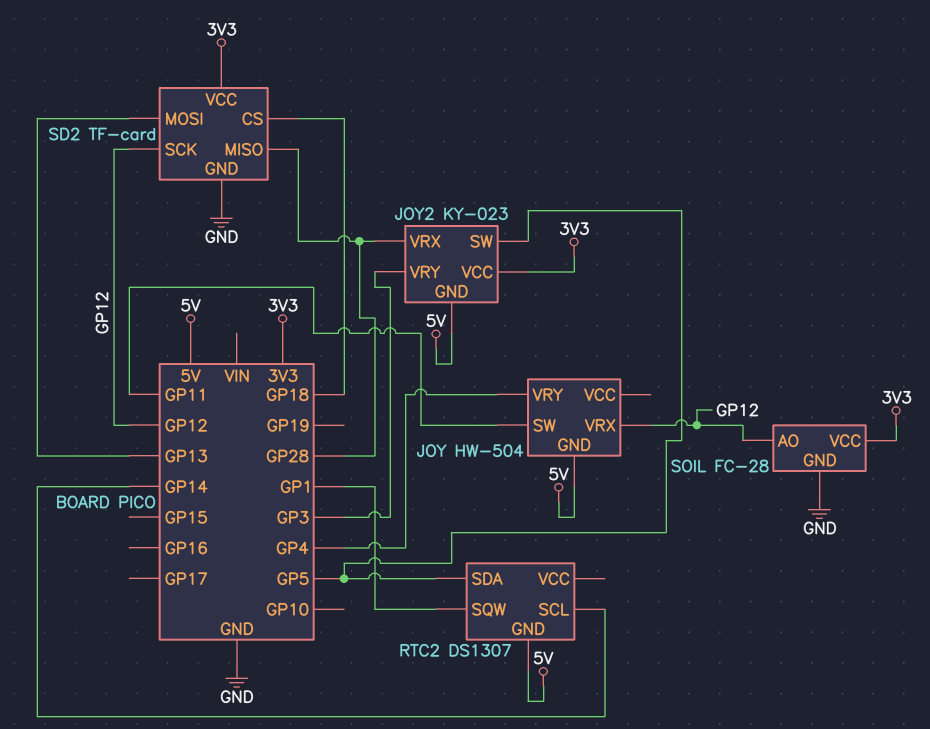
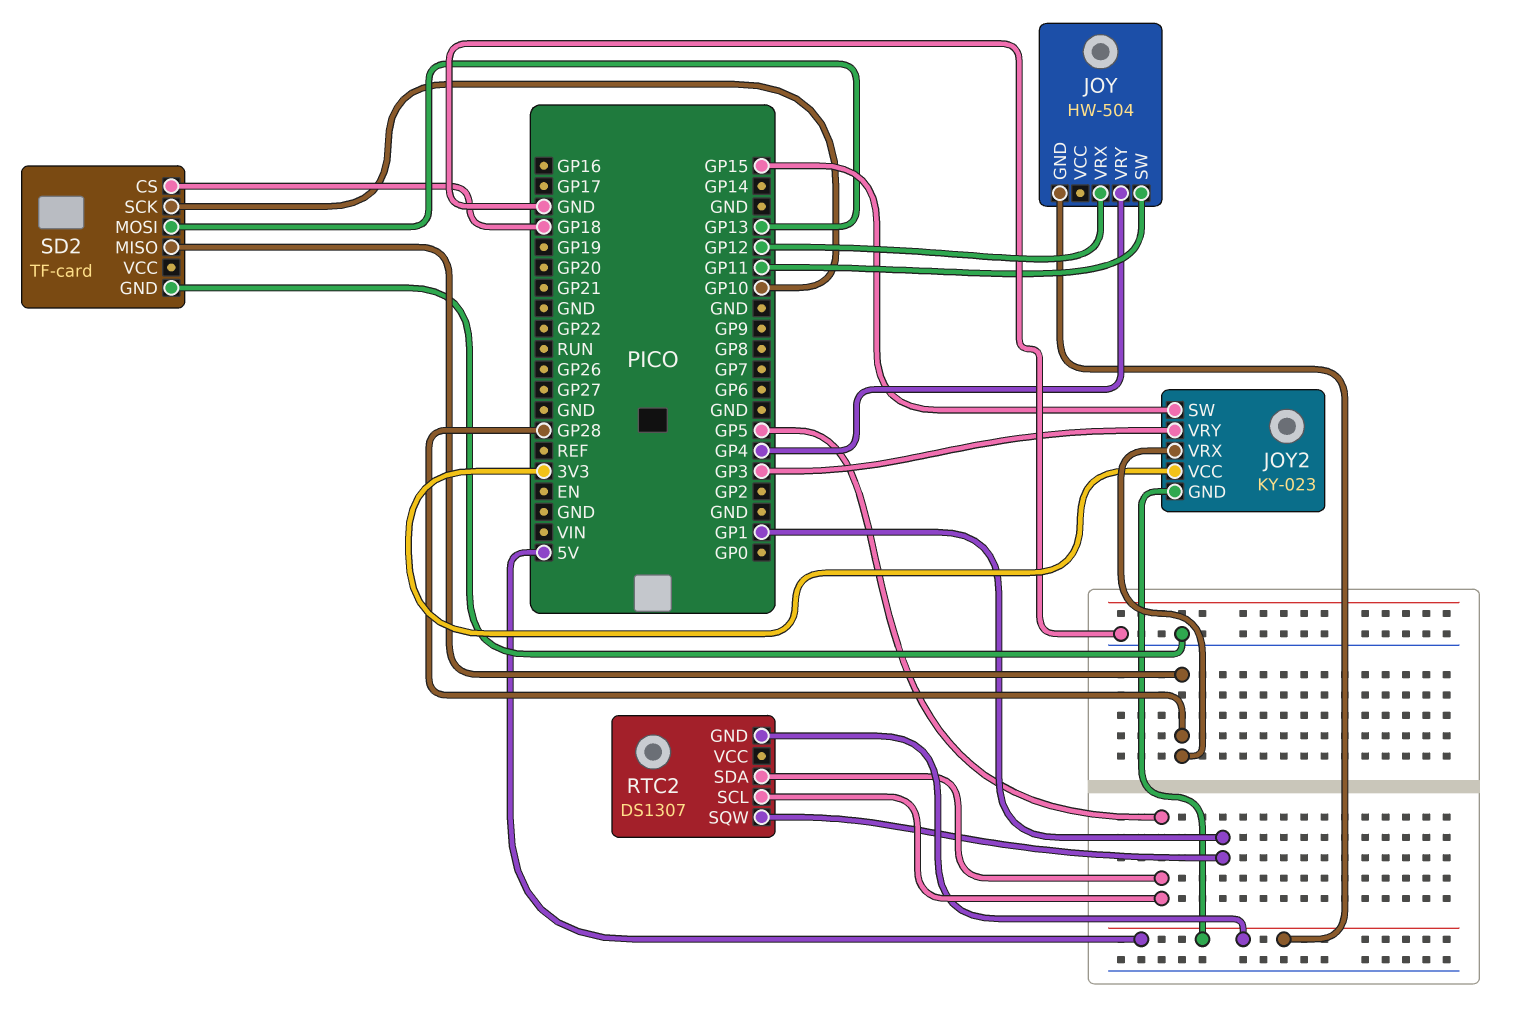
JOY2 pin SW: GP5 -> GP15
RTC2 pin SCL: GP14 -> GP5
SD2 pin SCK: GP12 -> GP10
SD2 pin VCC: 3V3 -> none
SOIL: FC-28 -> none
SOIL pin AO: GP12 -> none
SOIL pin GND: GND -> none
SOIL pin VCC: 3V3 -> none

